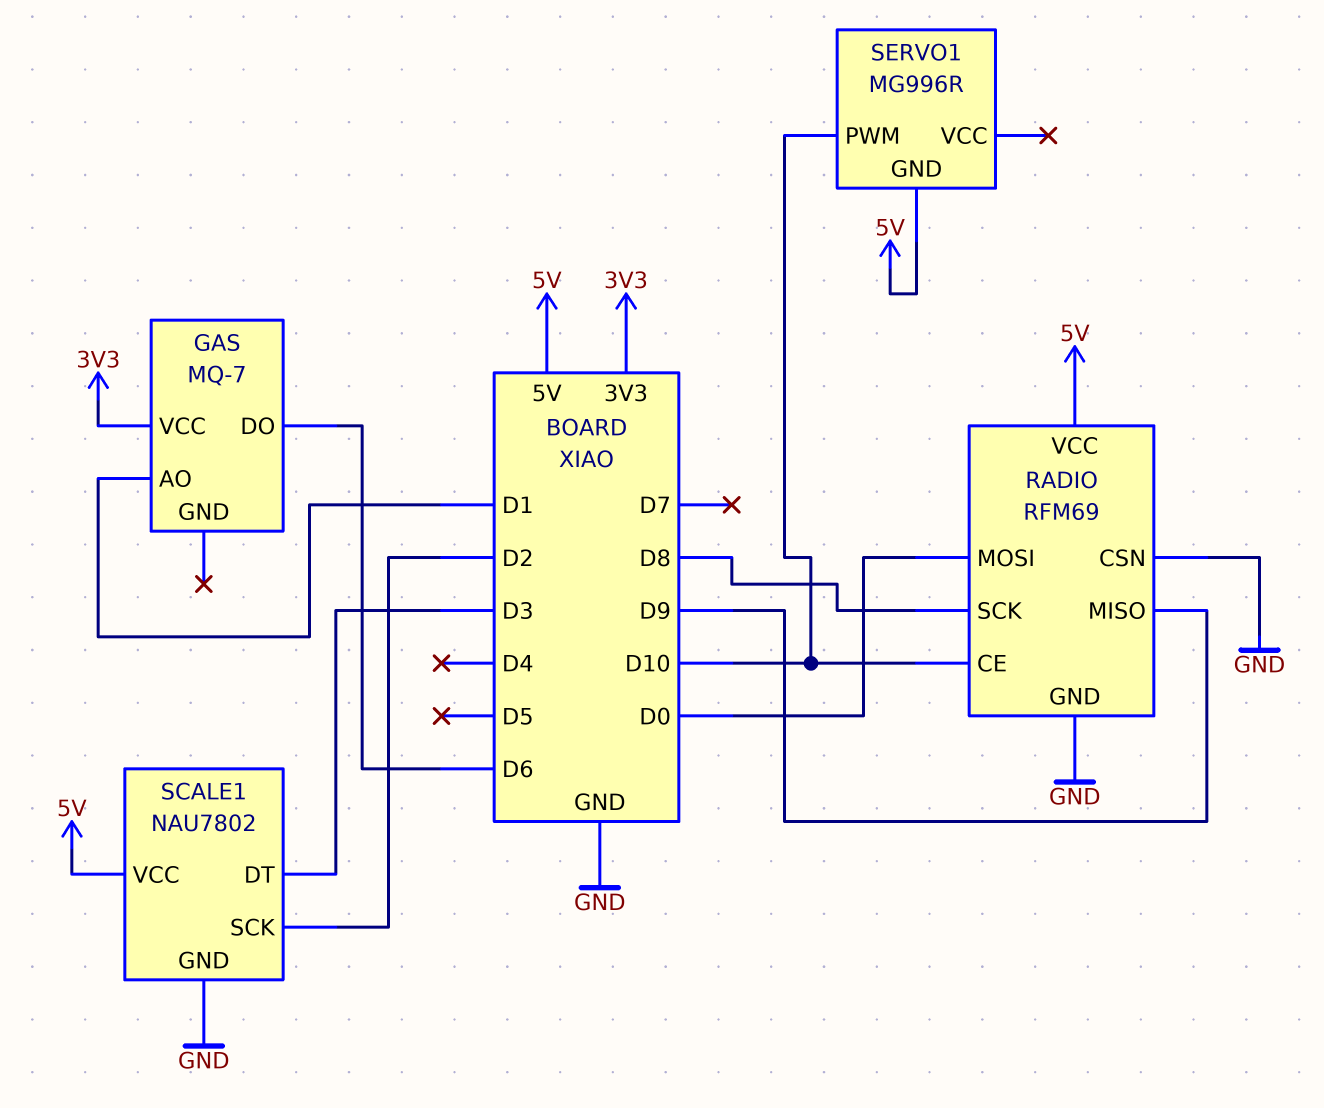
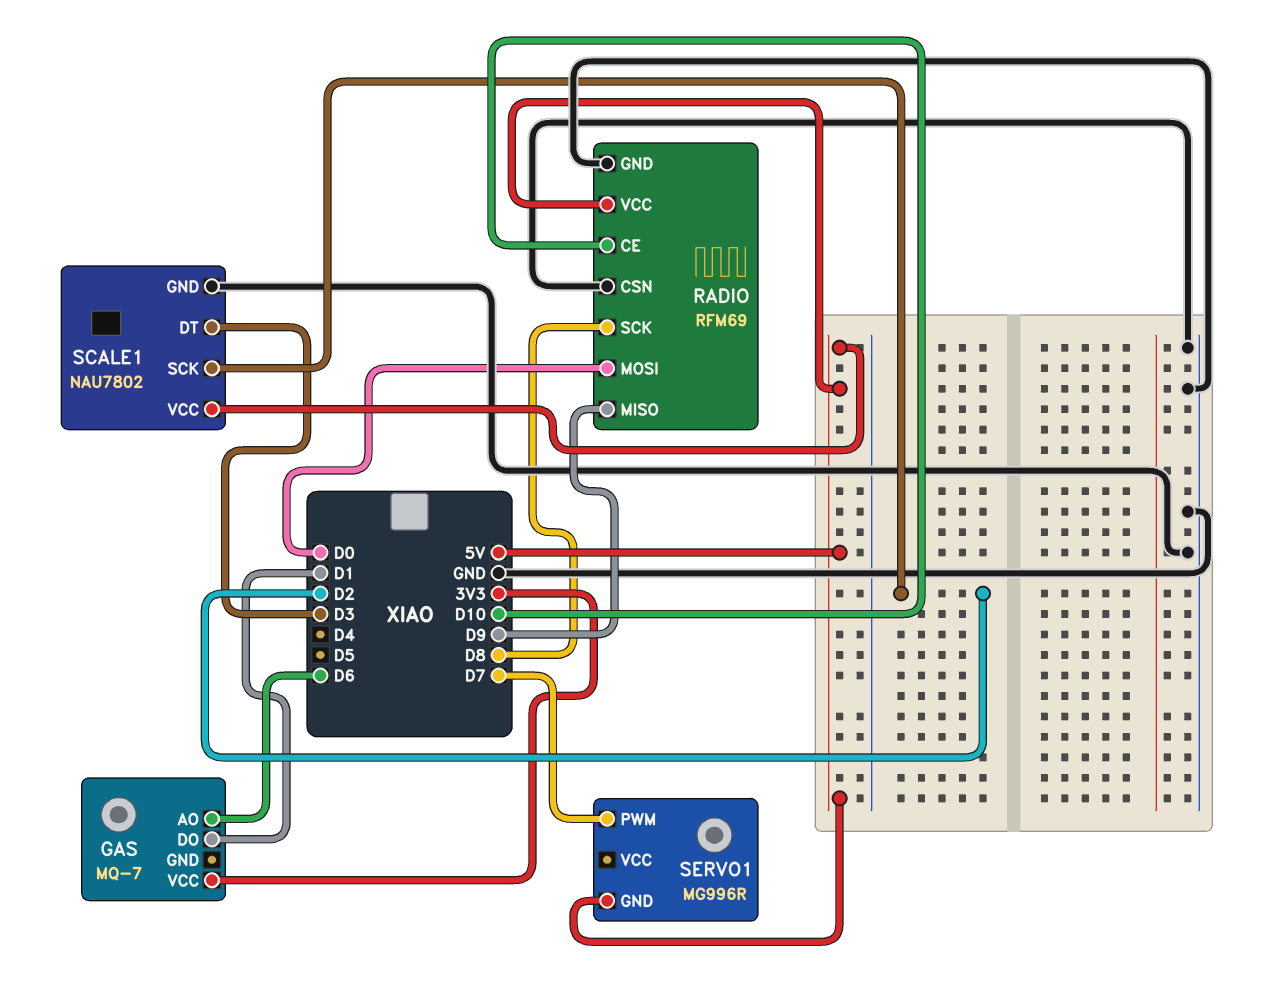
GAS pin AO: D1 -> D6
GAS pin DO: D6 -> D1
SERVO1 pin PWM: D10 -> D7

